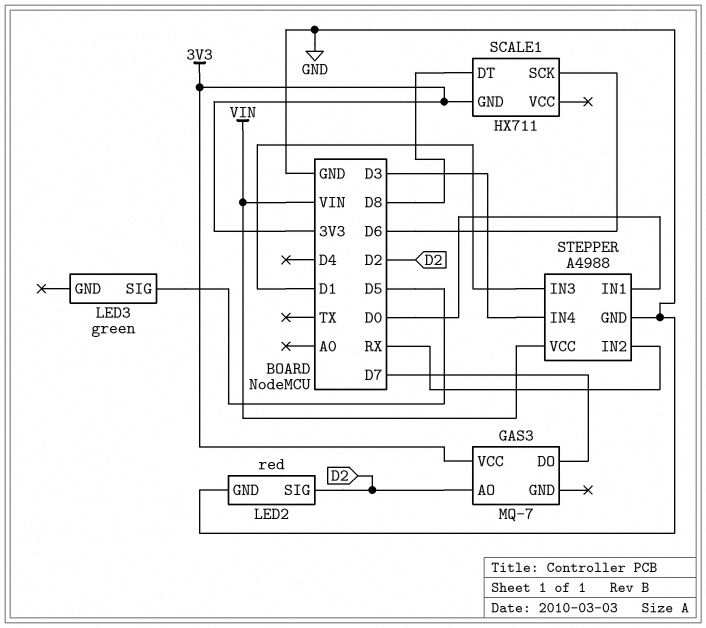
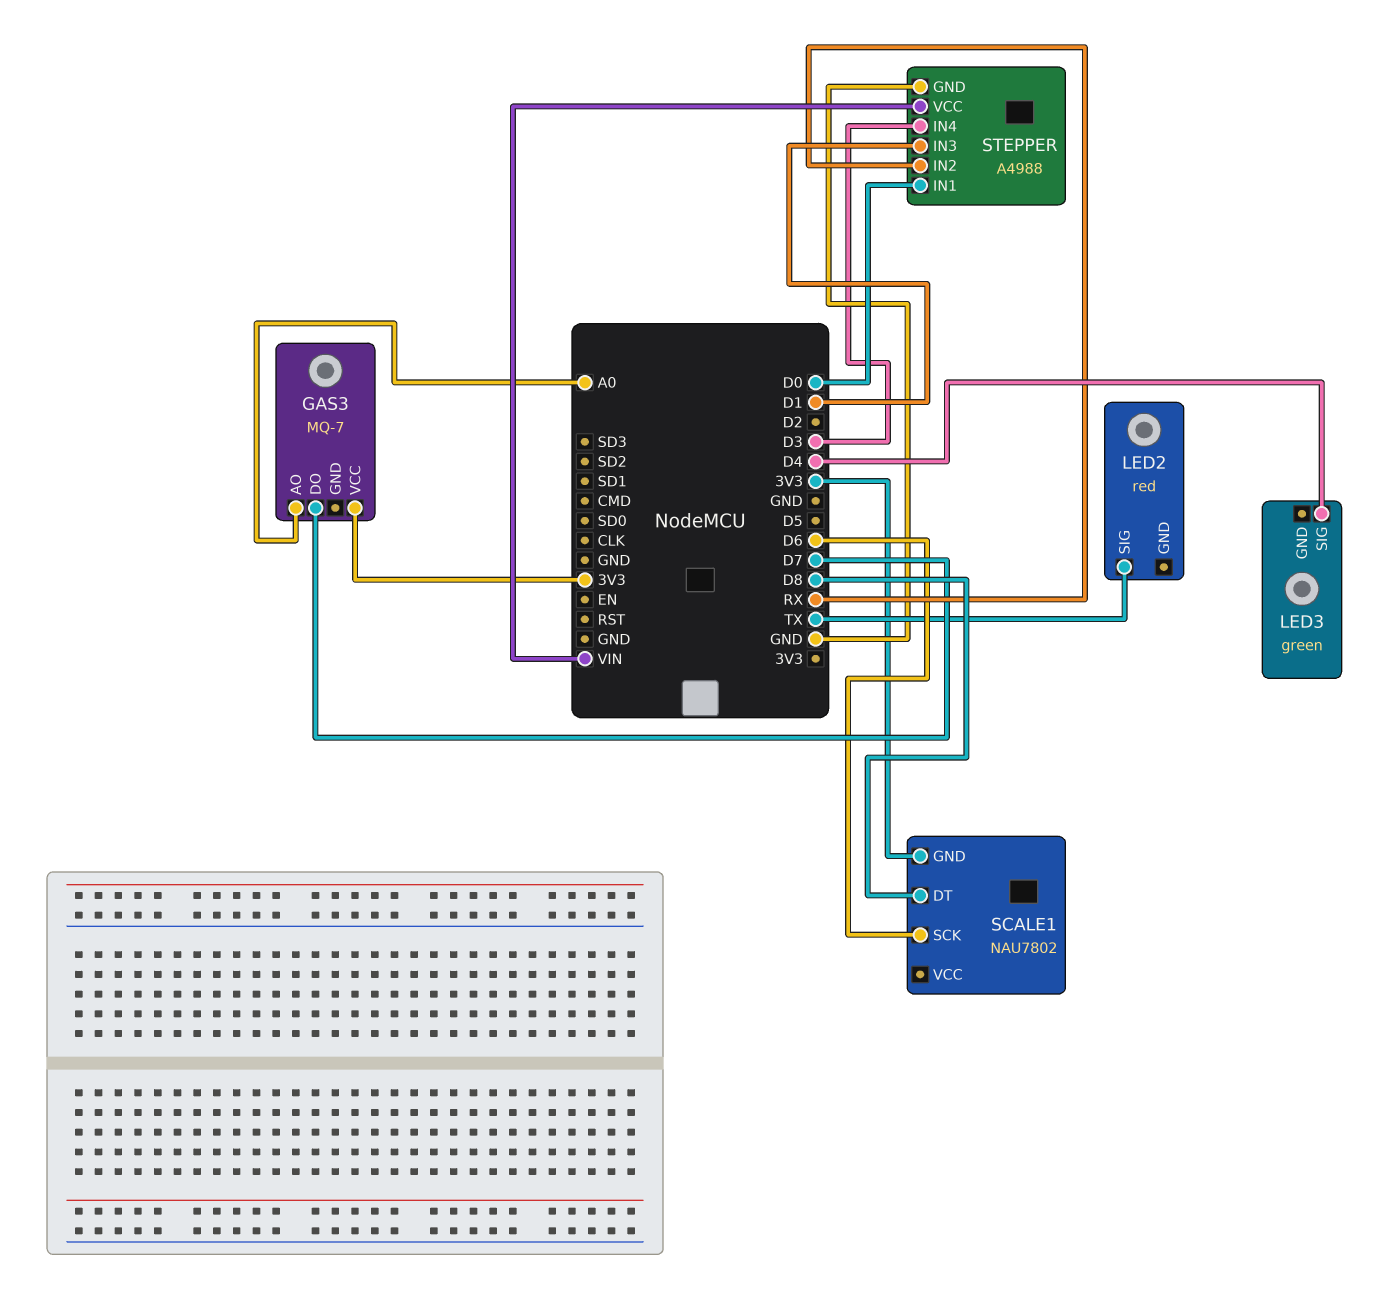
GAS3 pin AO: D2 -> A0
LED2 pin GND: GND -> none
LED2 pin SIG: D2 -> TX
LED3 pin SIG: D5 -> D4
SCALE1: HX711 -> NAU7802

